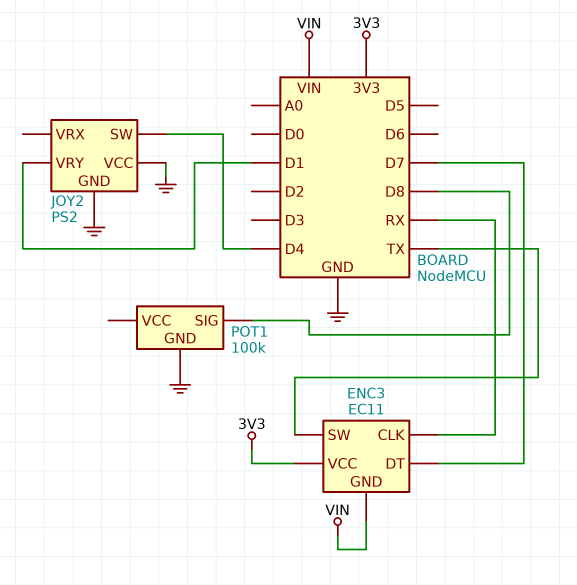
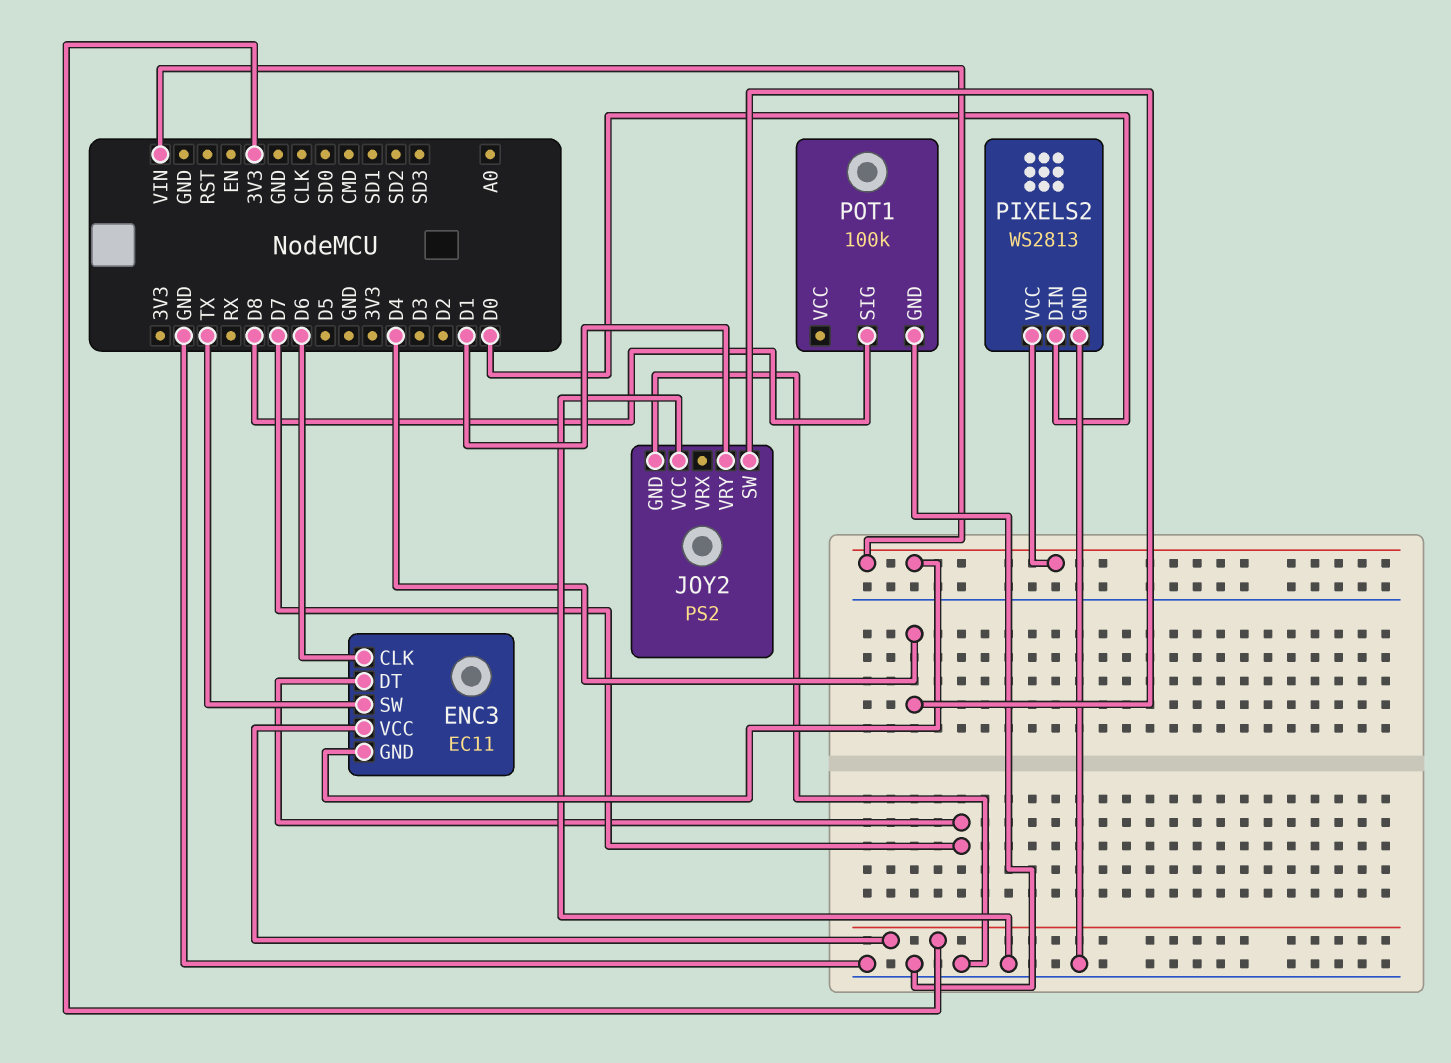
ENC3 pin CLK: RX -> D6
PIXELS2: none -> WS2813
PIXELS2 pin DIN: none -> D0
PIXELS2 pin GND: none -> GND
PIXELS2 pin VCC: none -> VIN

